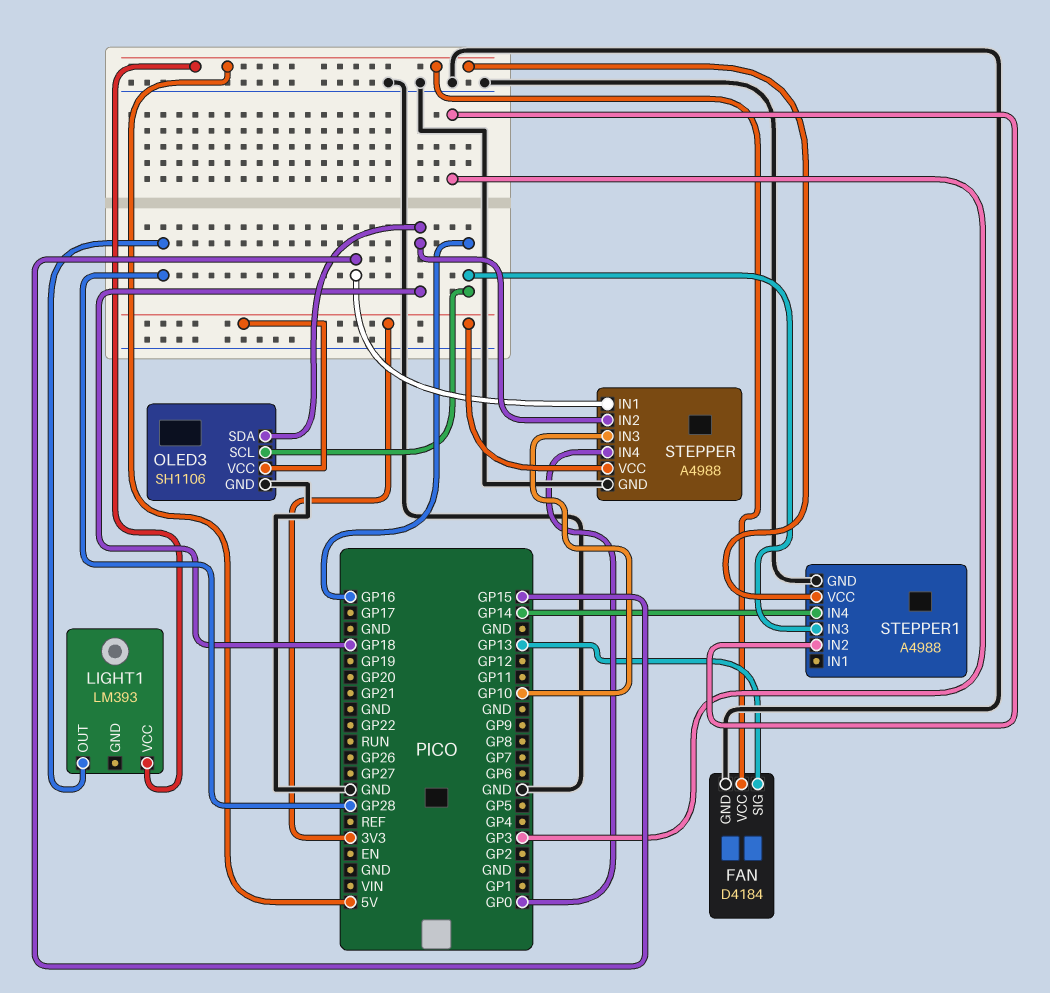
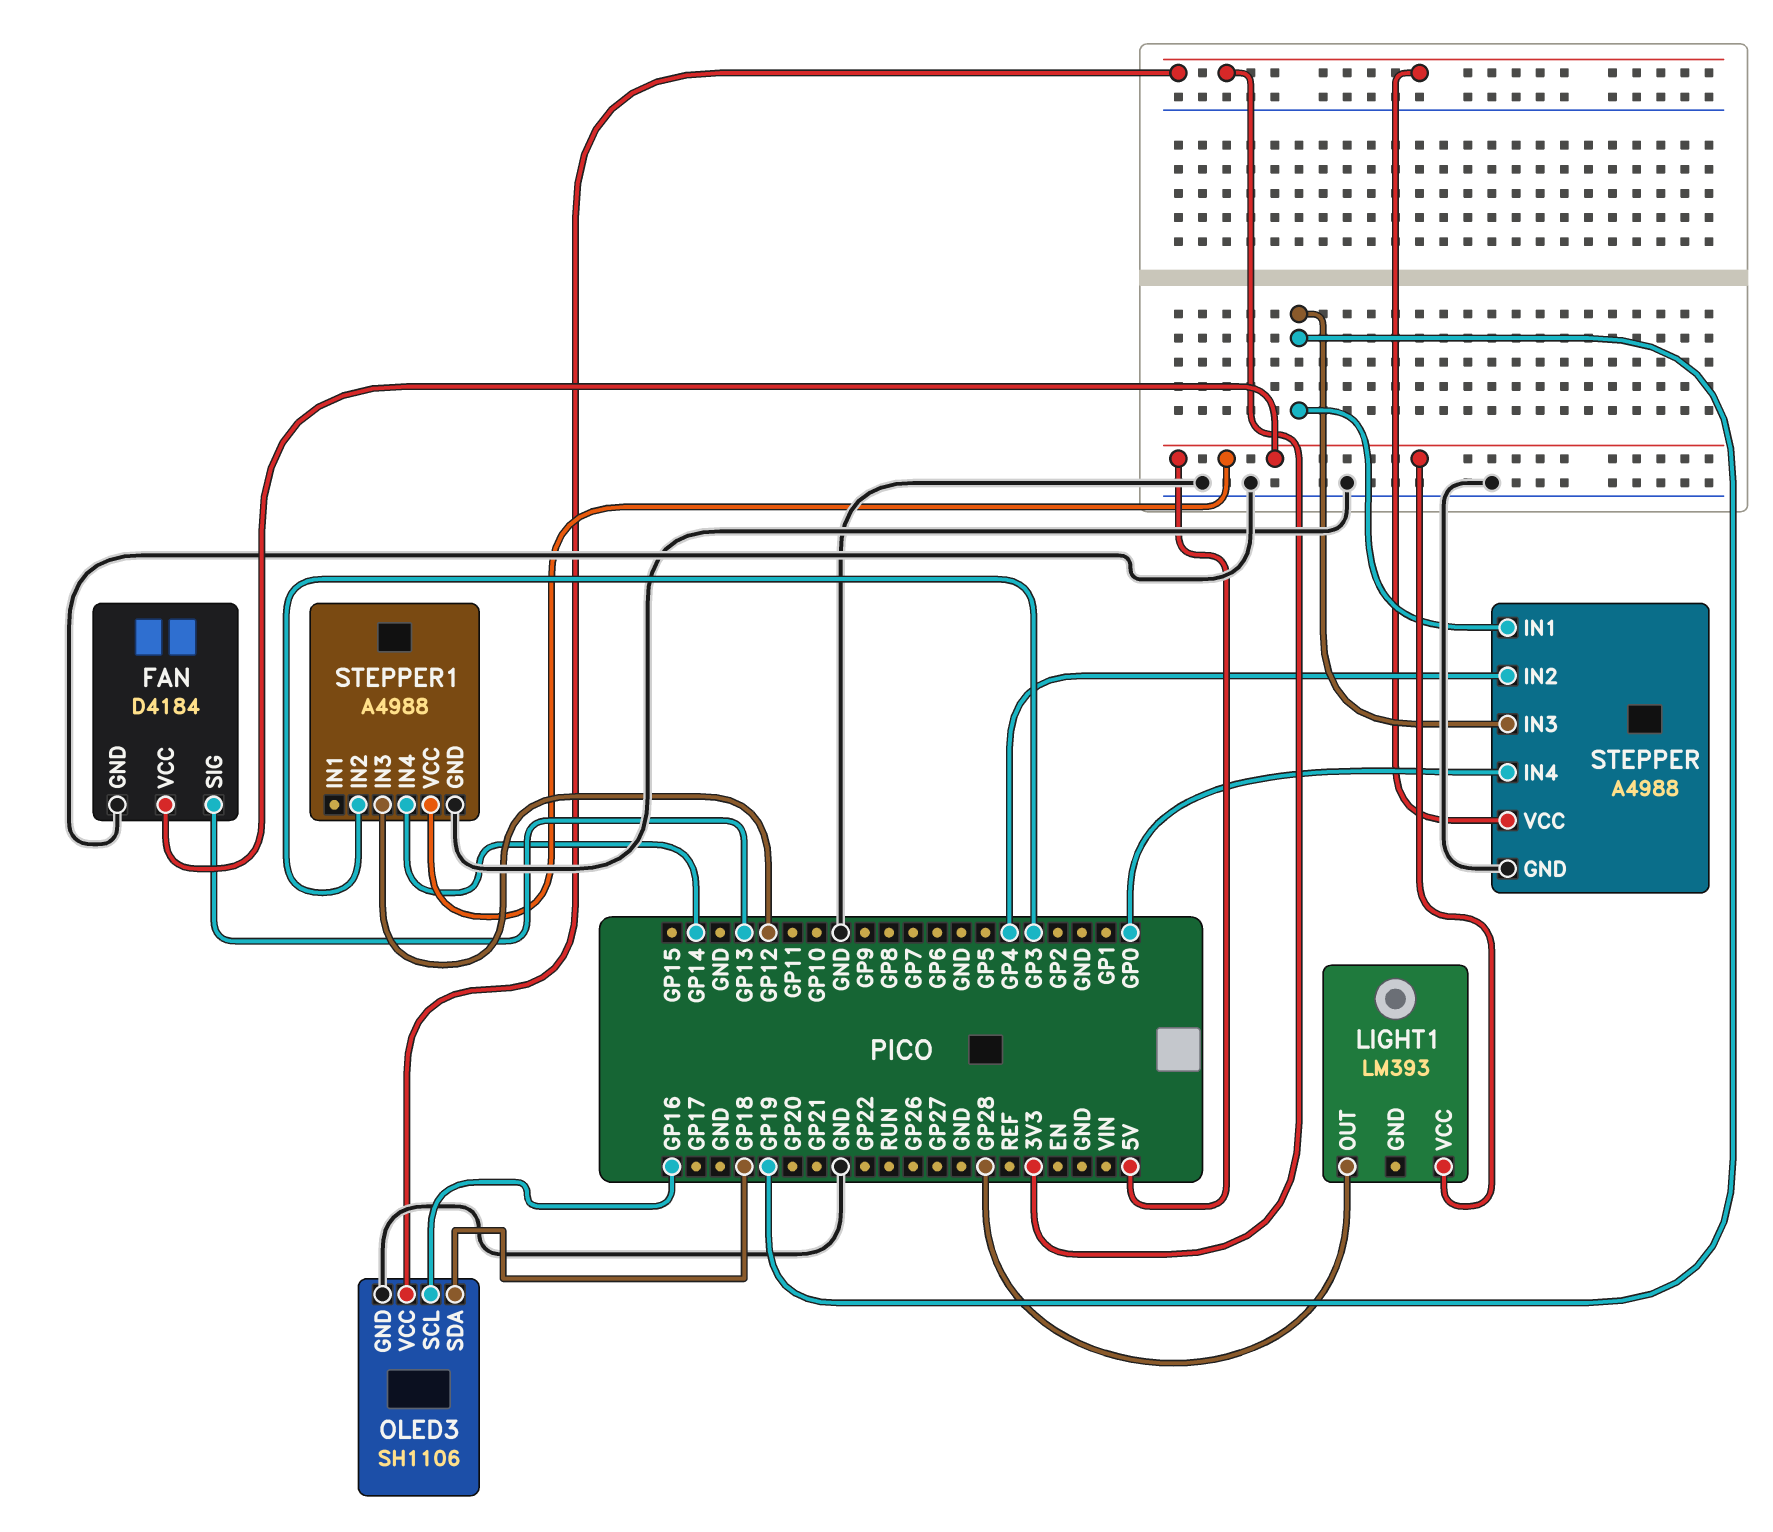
STEPPER pin IN1: GP15 -> GP19
STEPPER pin IN2: GP18 -> GP4
STEPPER pin IN3: GP10 -> GP19
STEPPER1 pin IN3: GP16 -> GP12

